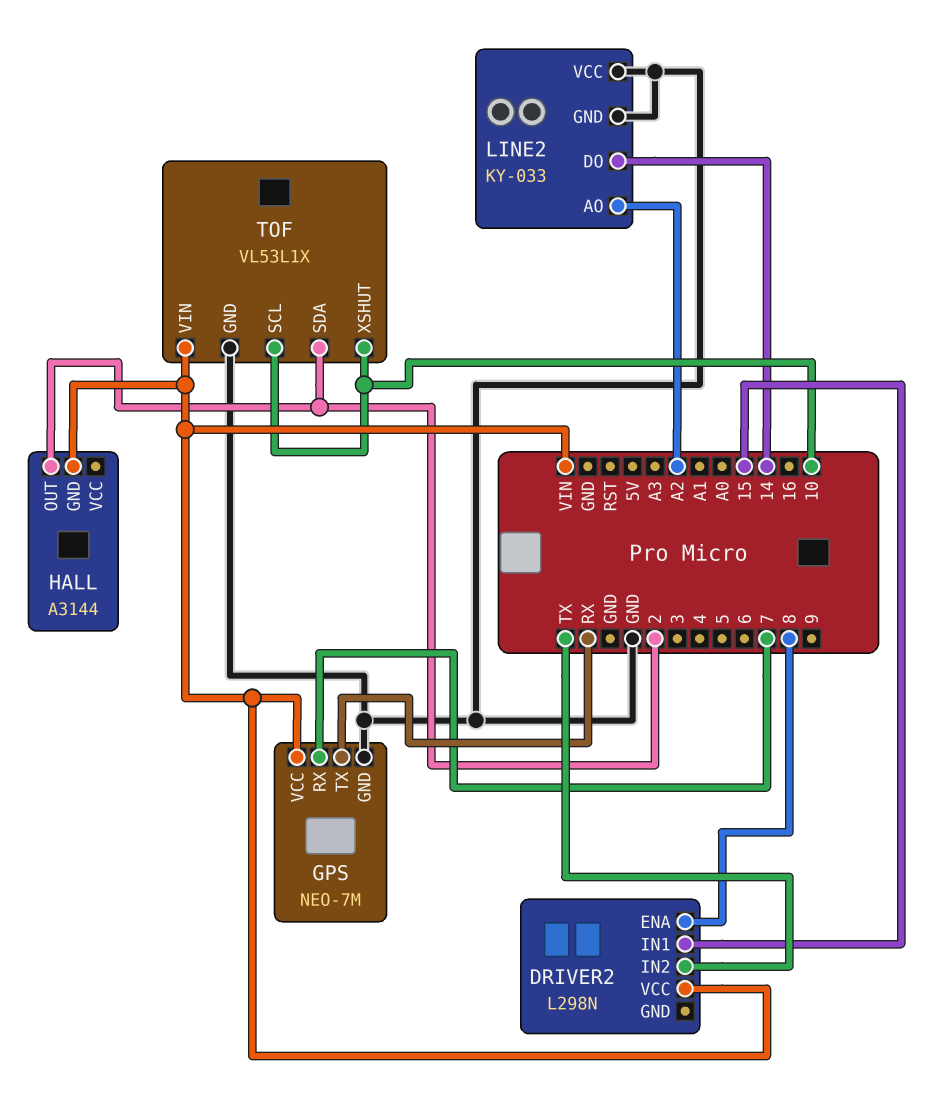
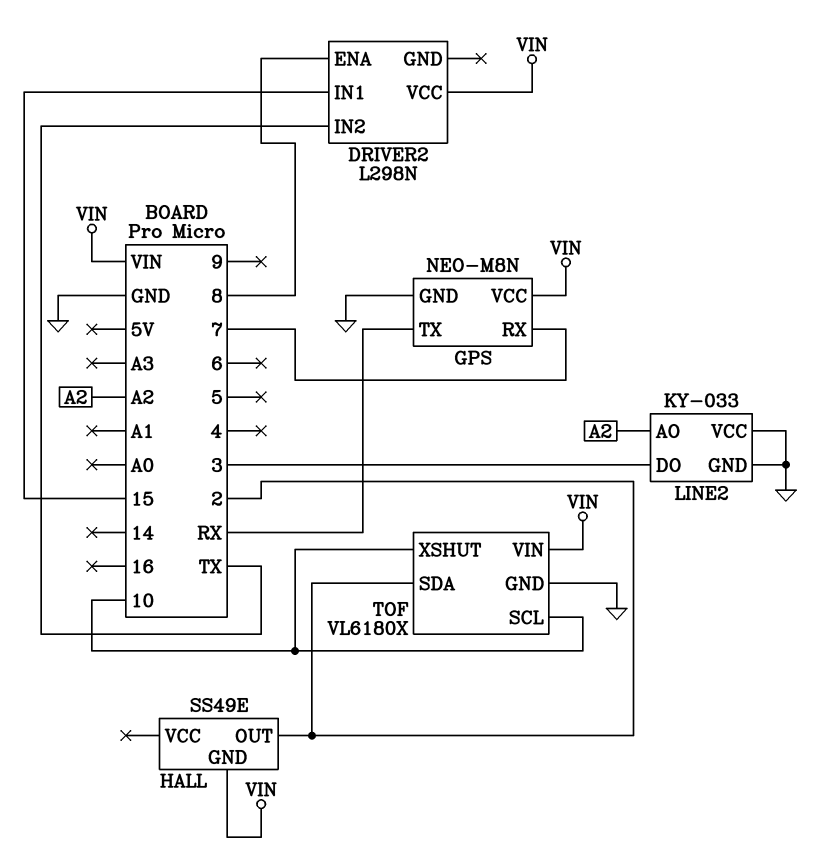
GPS: NEO-7M -> NEO-M8N
HALL: A3144 -> SS49E
LINE2 pin DO: 14 -> 3
TOF: VL53L1X -> VL6180X

